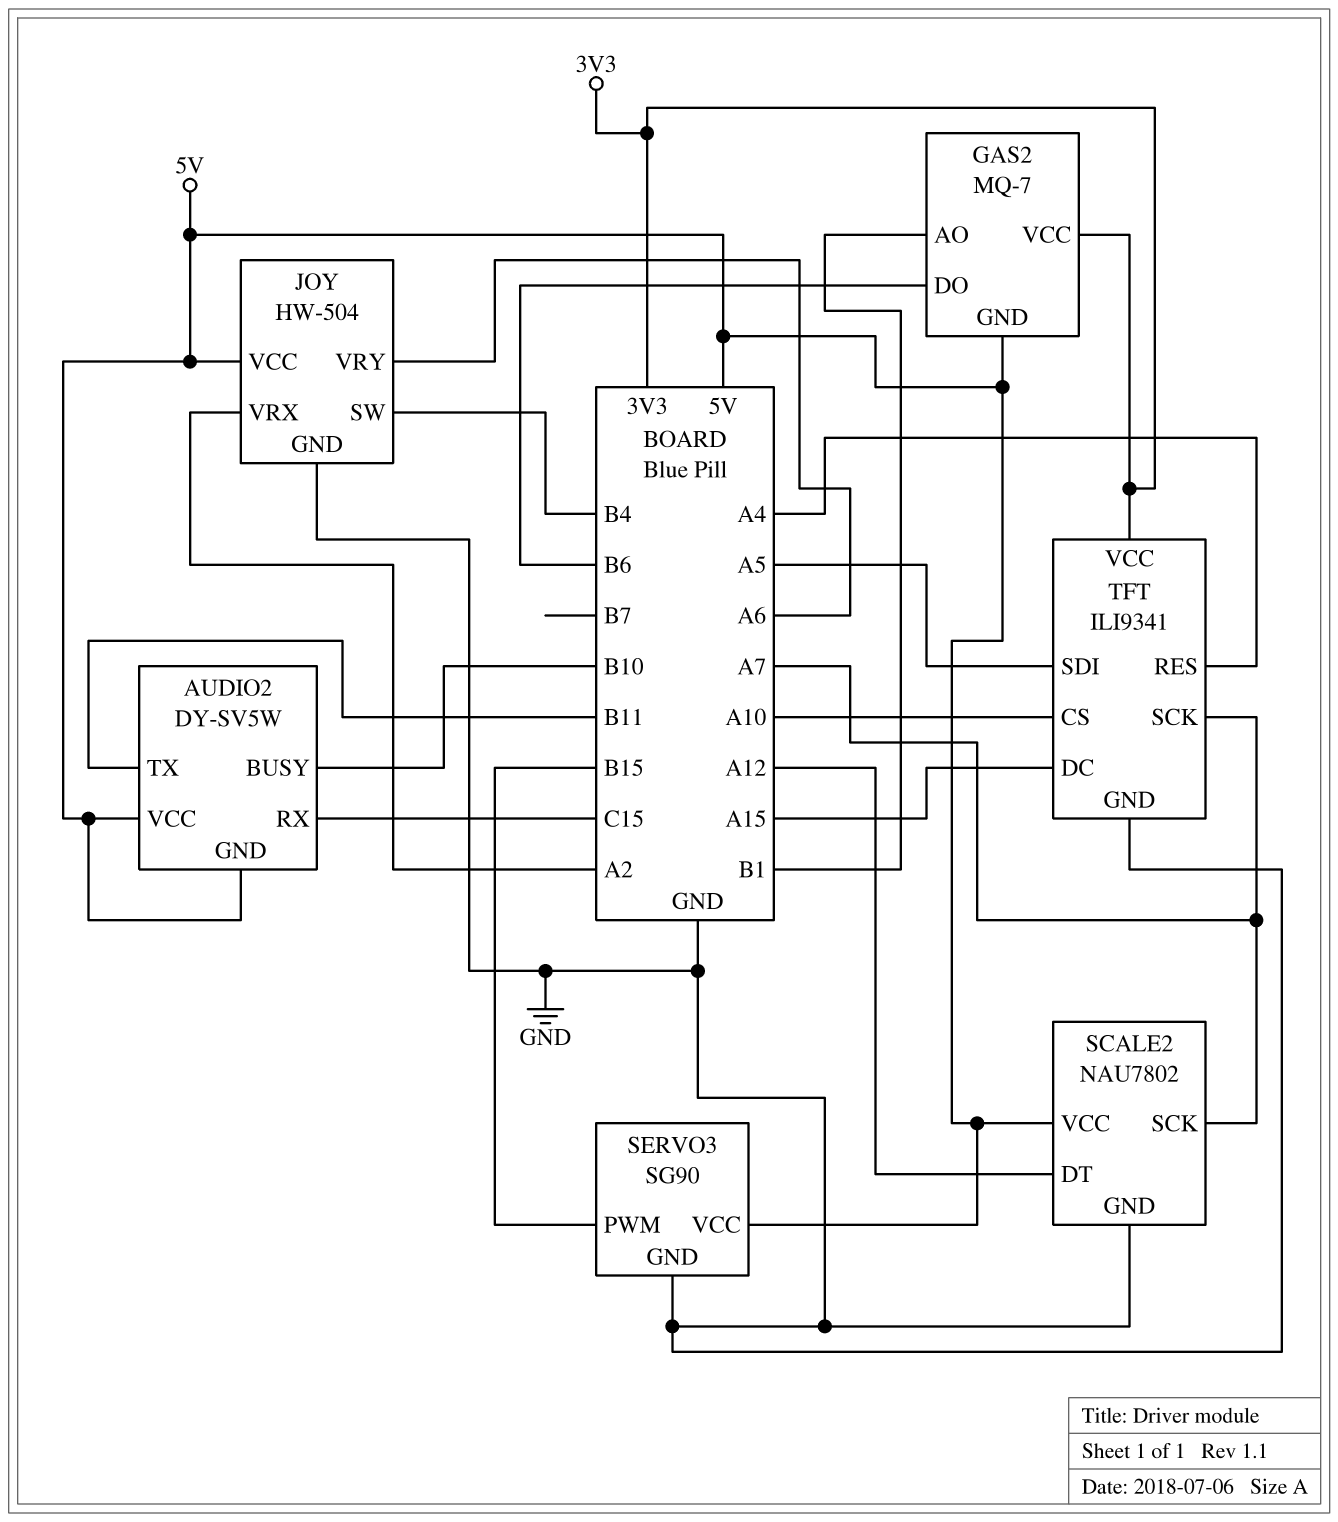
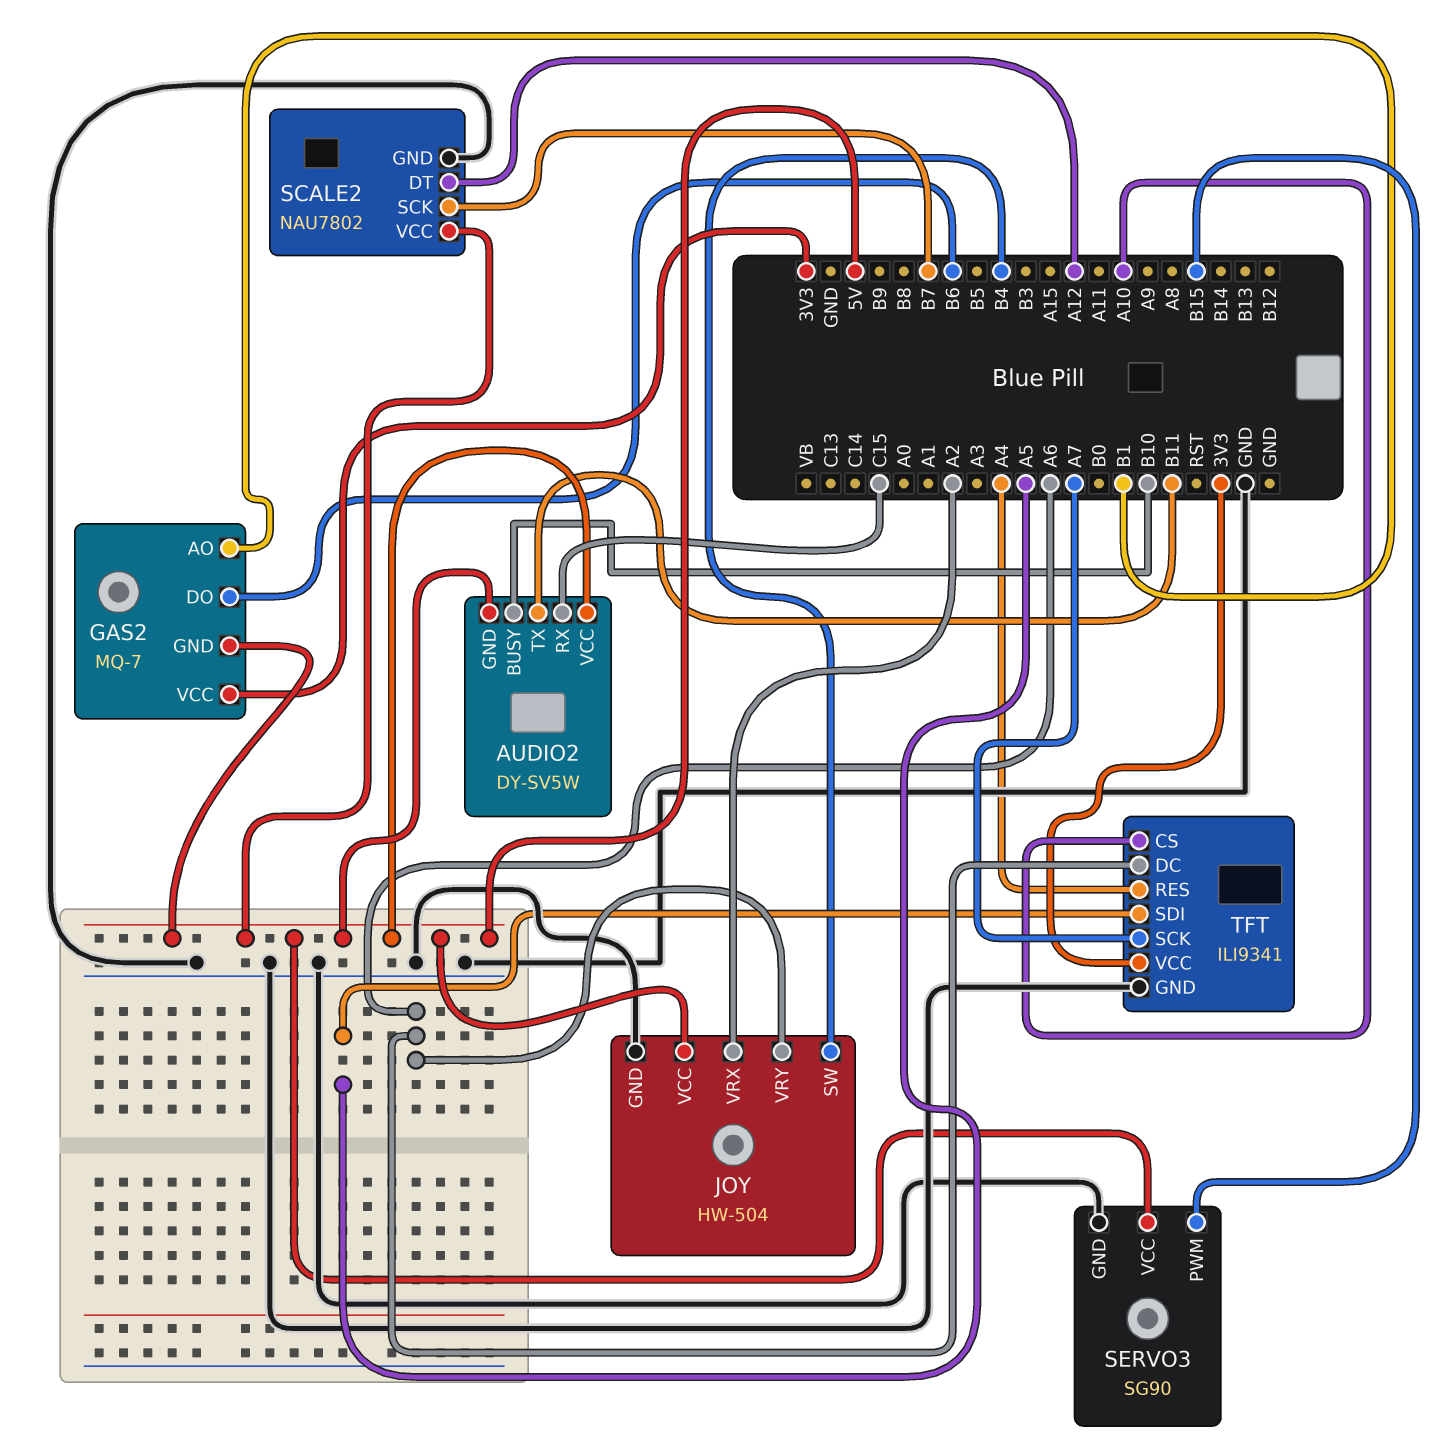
SCALE2 pin SCK: A7 -> B7
TFT pin DC: A15 -> A6

